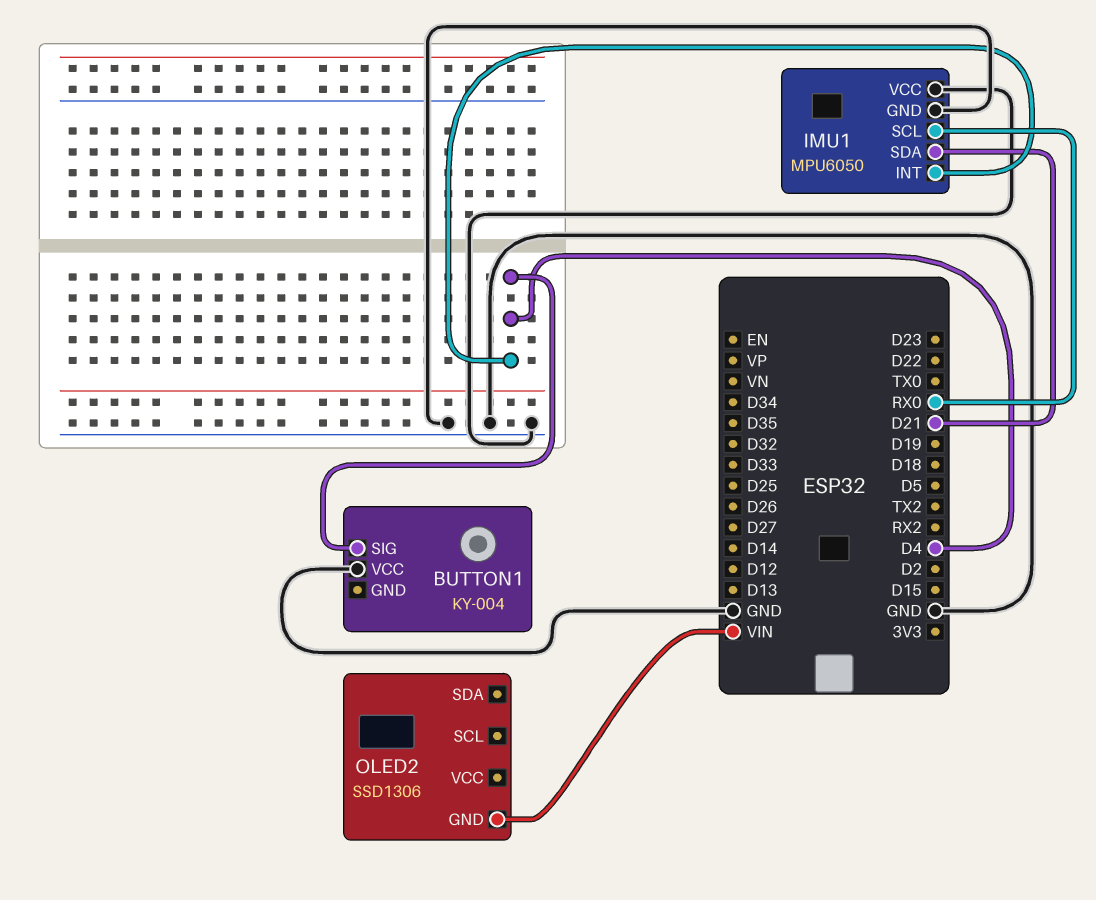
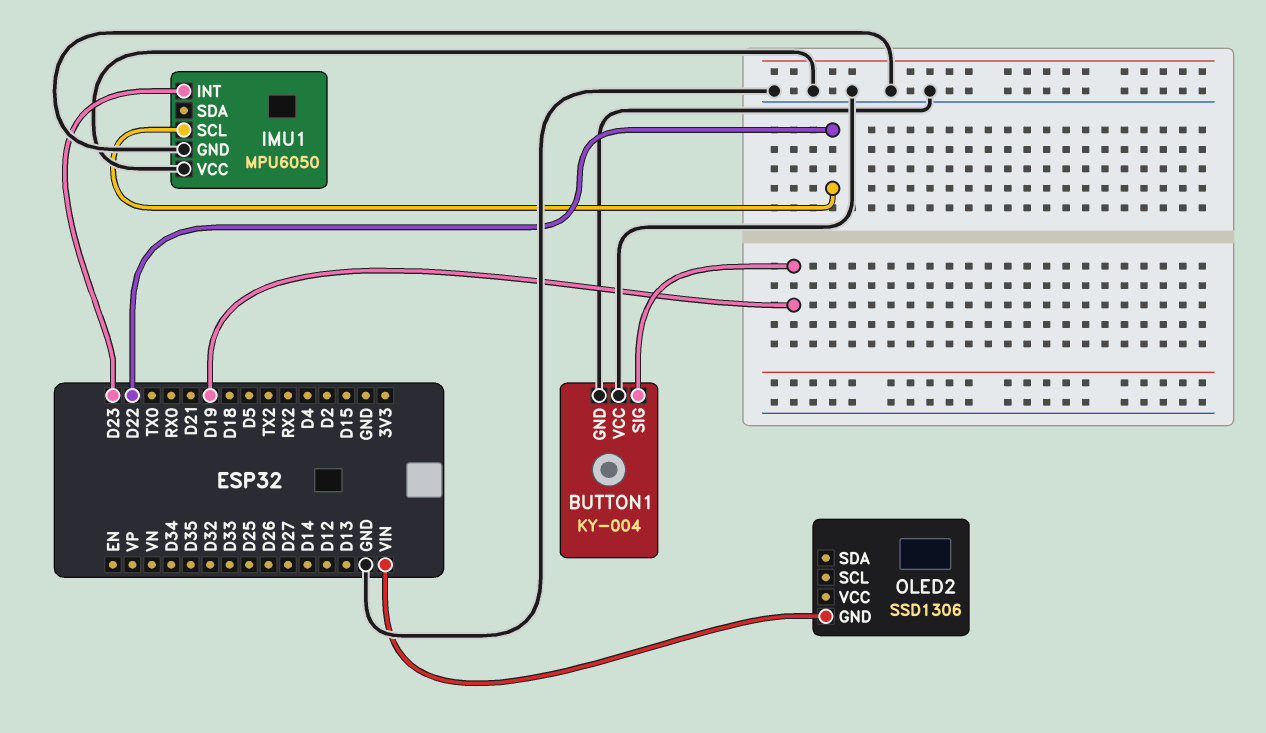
BUTTON1 pin GND: none -> GND
BUTTON1 pin SIG: D4 -> D19
IMU1 pin INT: D4 -> D23
IMU1 pin SCL: RX0 -> D22
IMU1 pin SDA: D21 -> none

